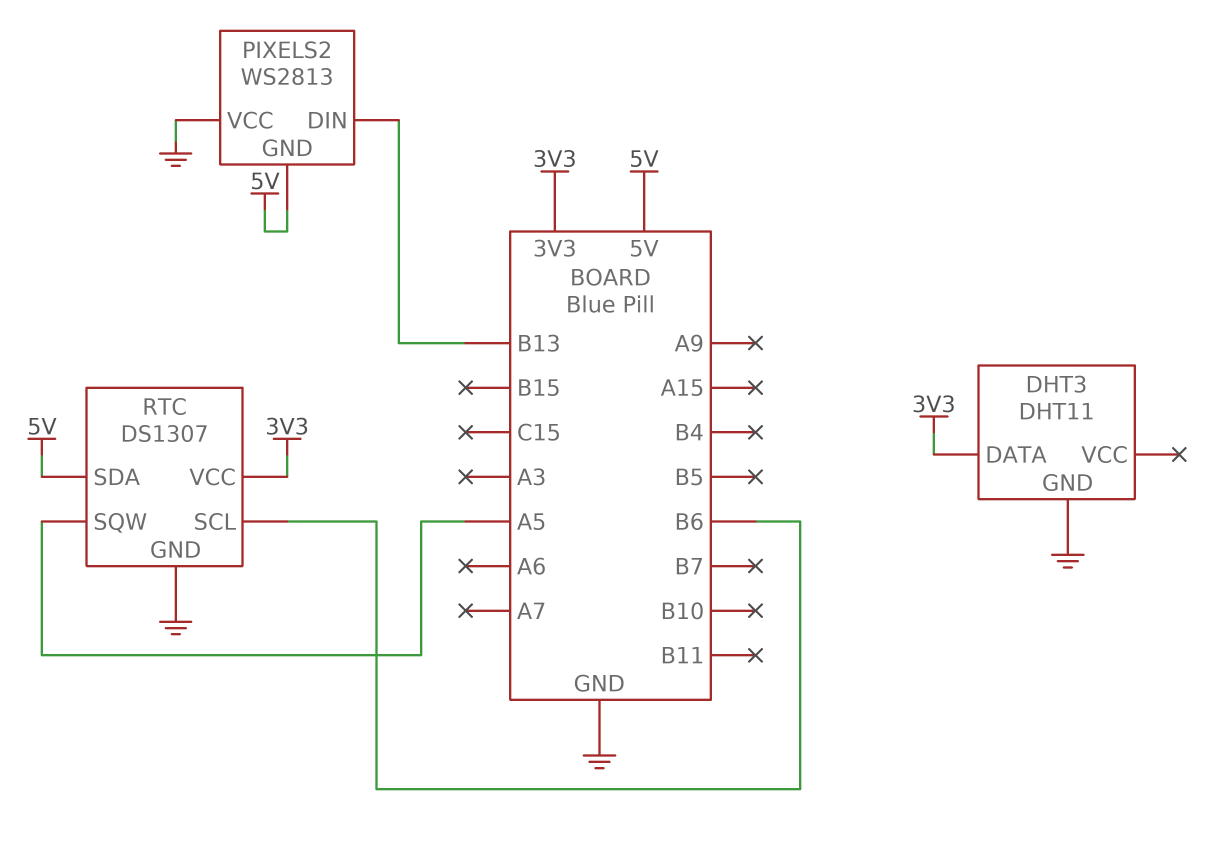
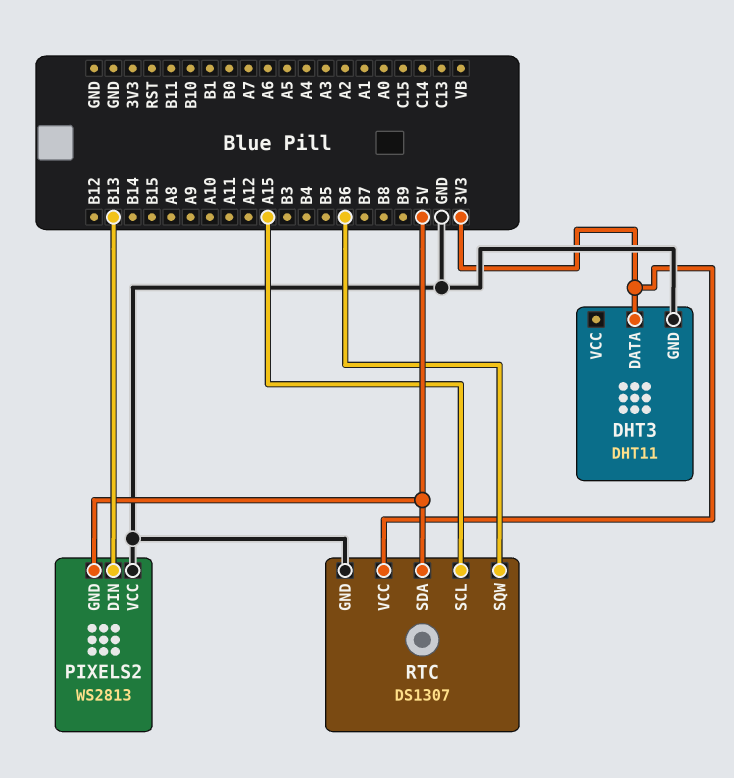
RTC pin SCL: B6 -> A15
RTC pin SQW: A5 -> B6

